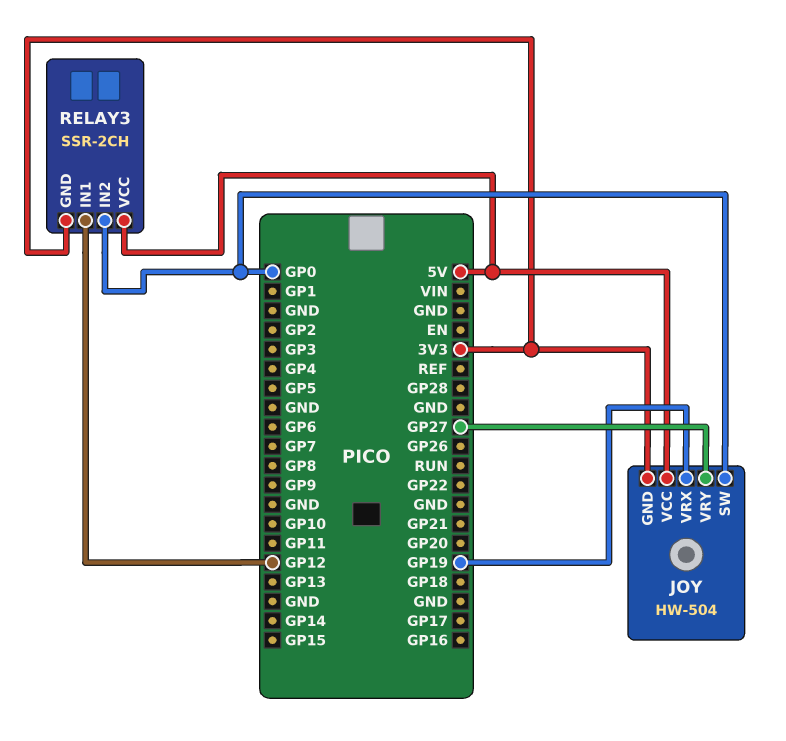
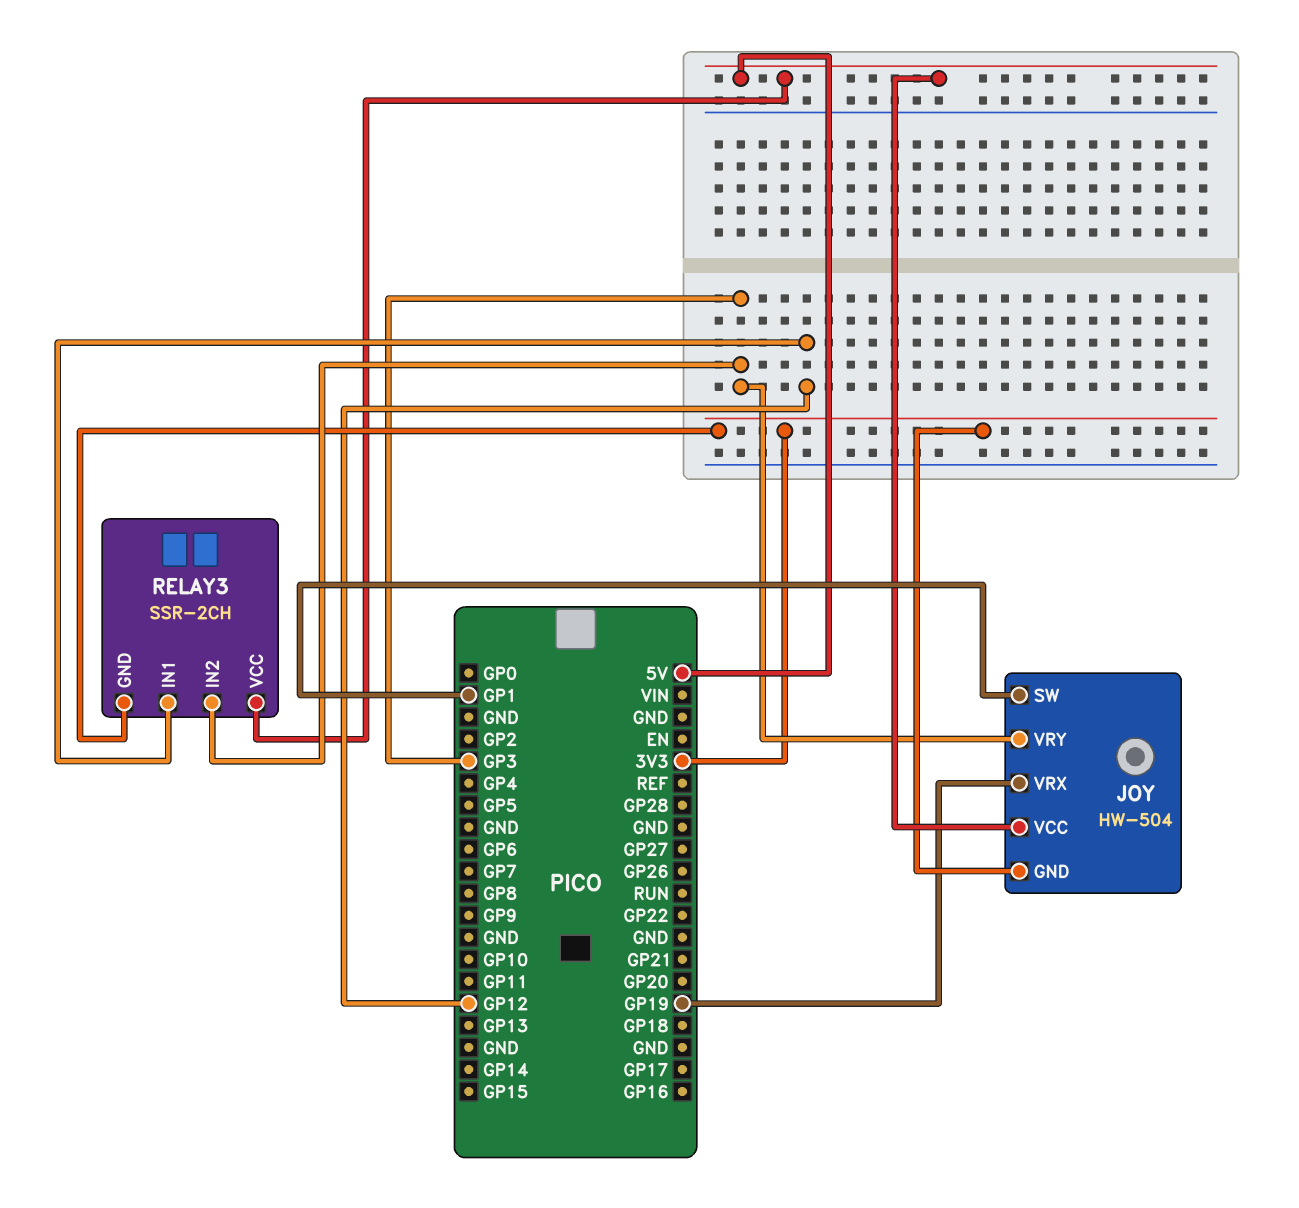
JOY pin SW: GP0 -> GP1
JOY pin VRY: GP27 -> GP3
RELAY3 pin IN2: GP0 -> GP3

